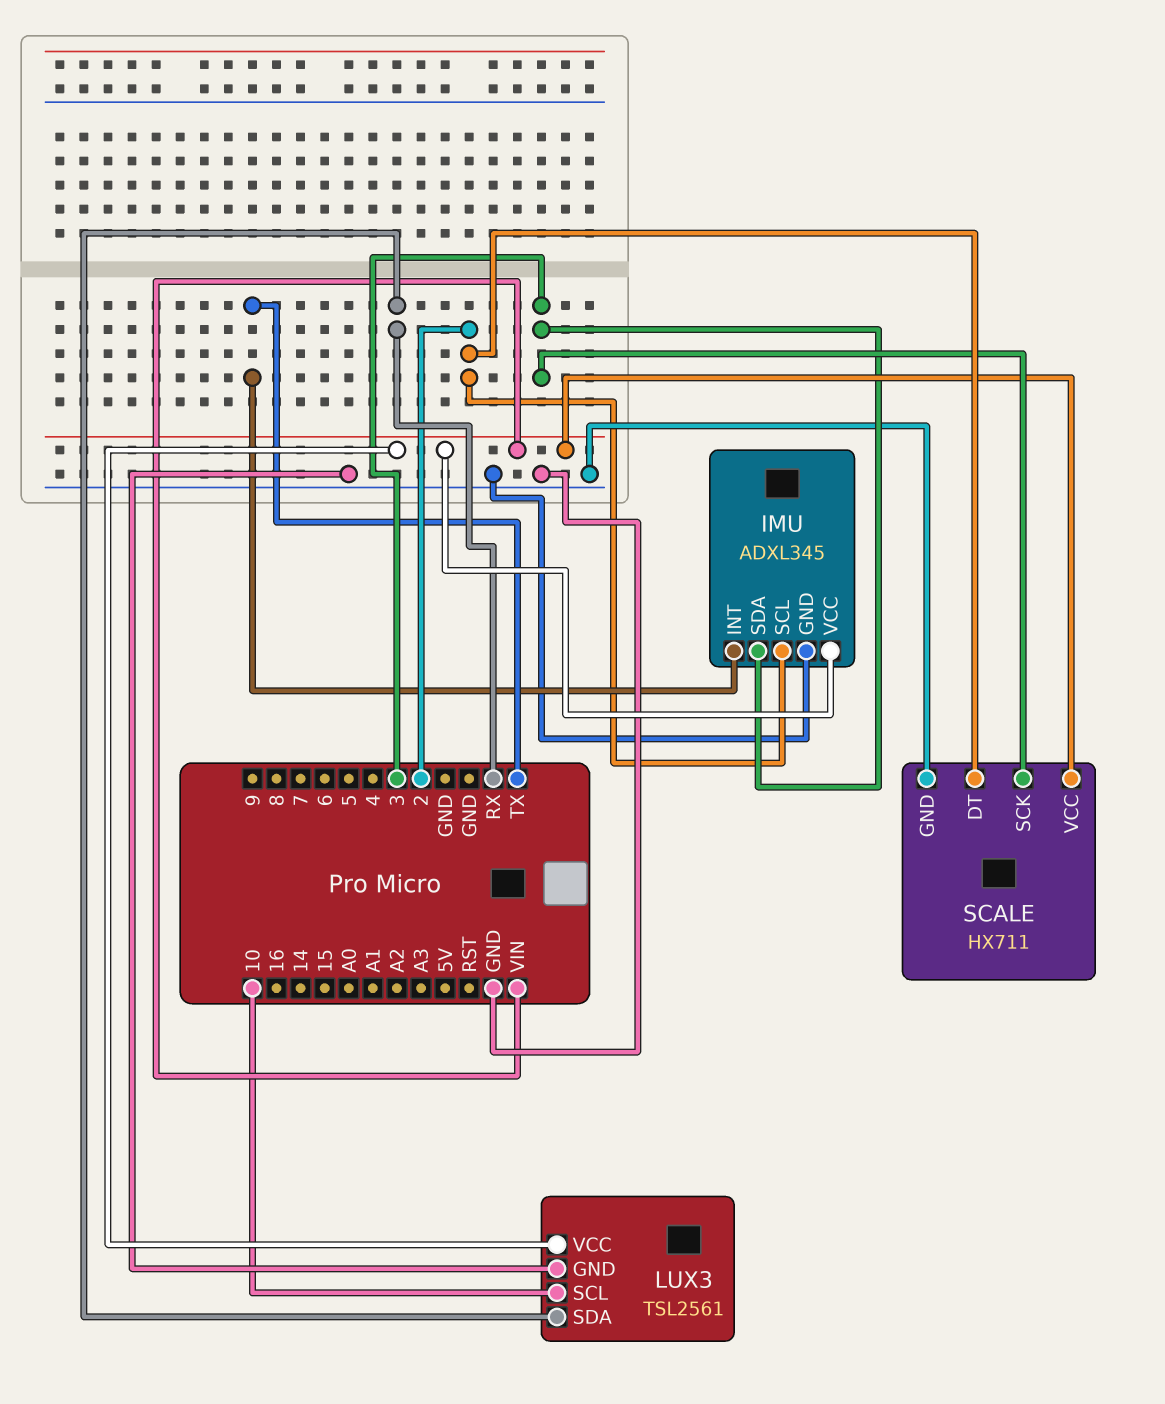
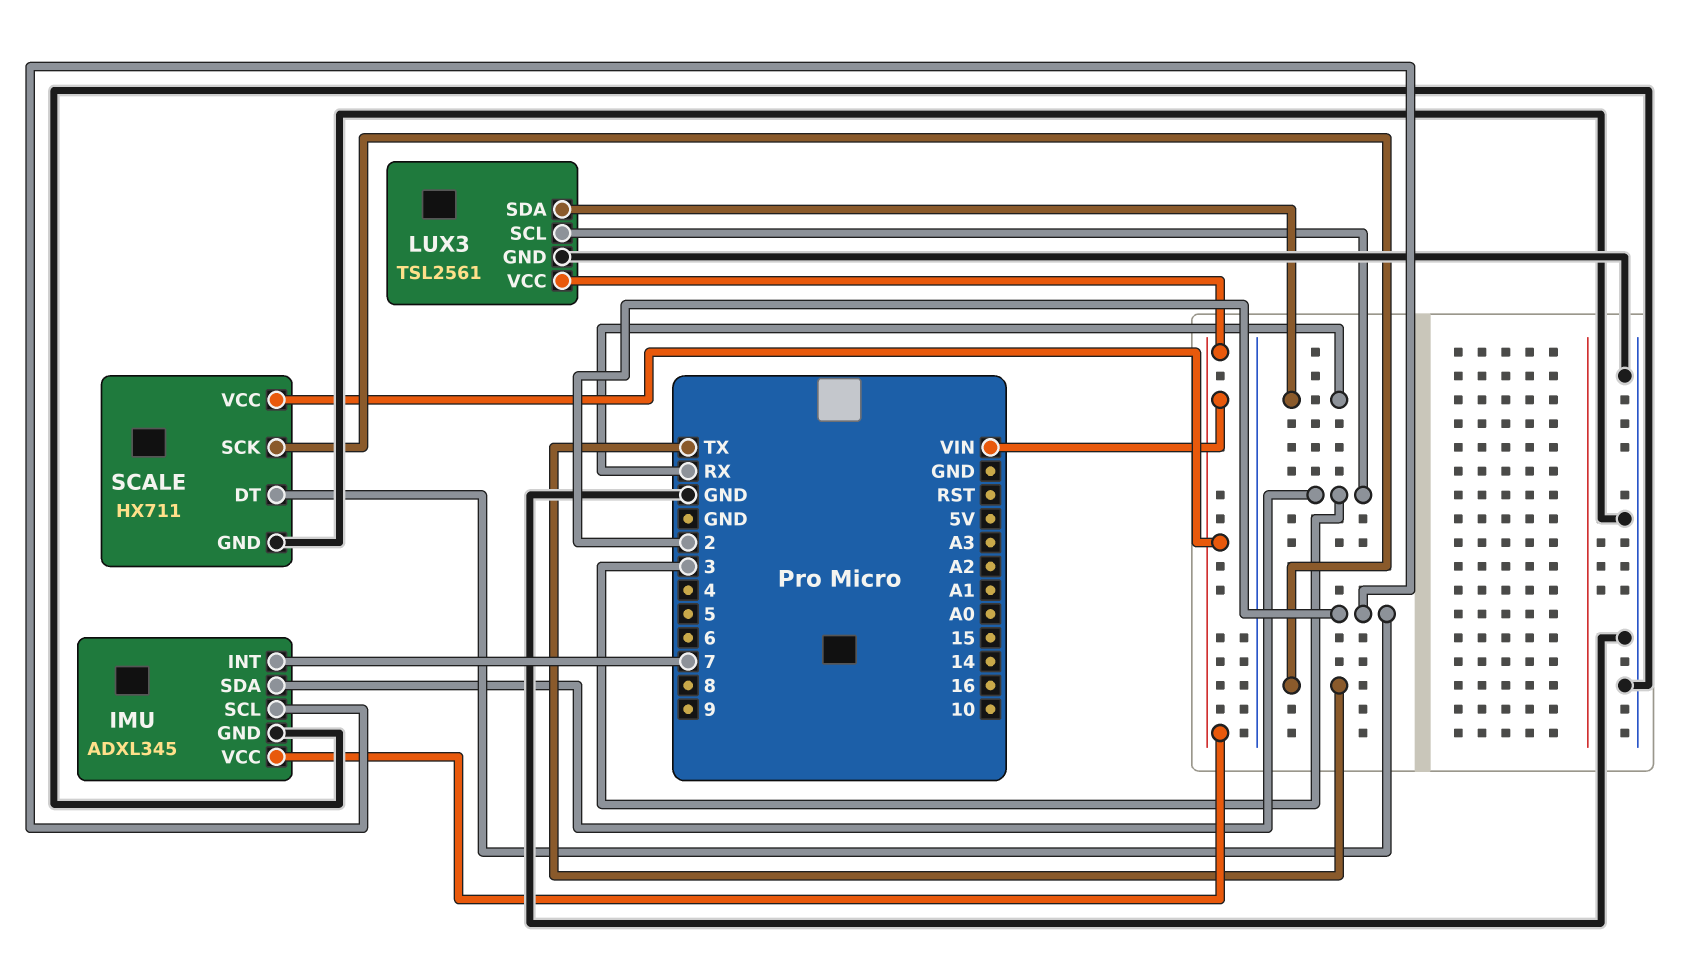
IMU pin INT: TX -> 7
LUX3 pin SCL: 10 -> 3
SCALE pin SCK: 3 -> TX

